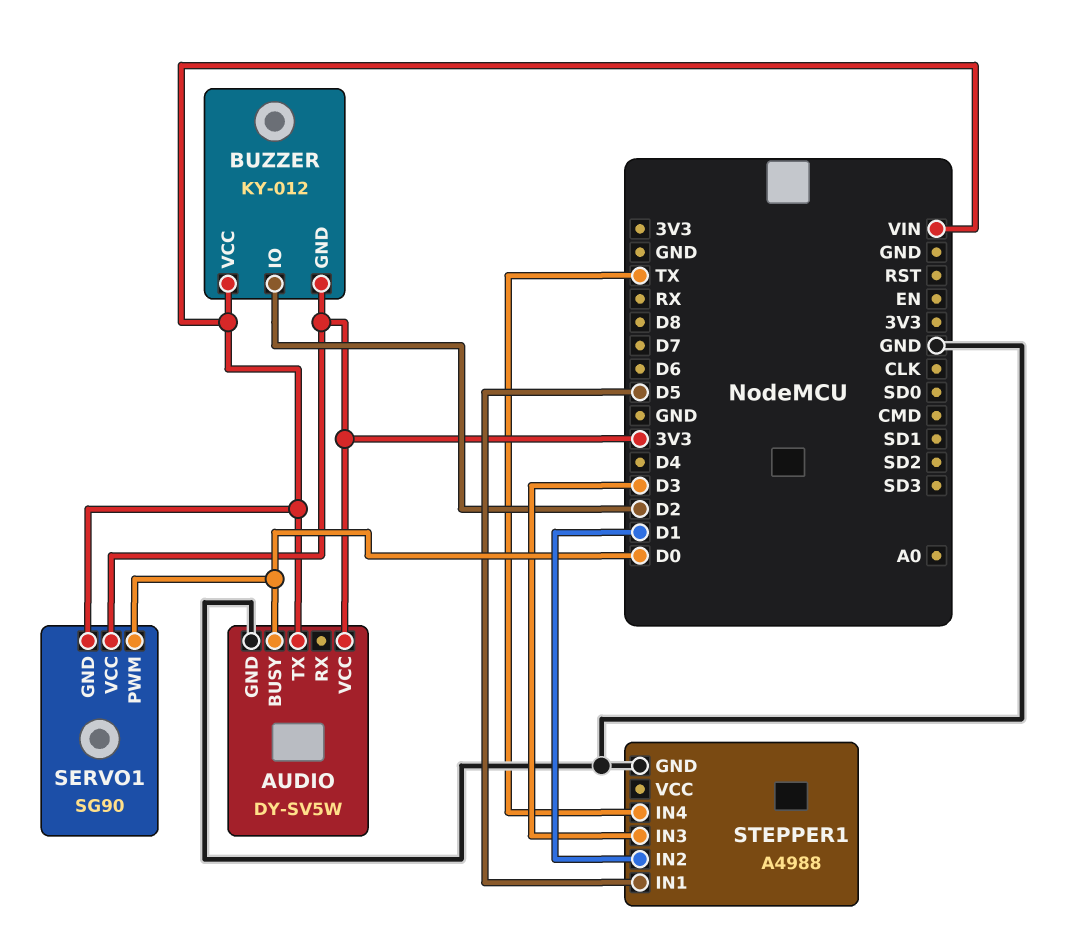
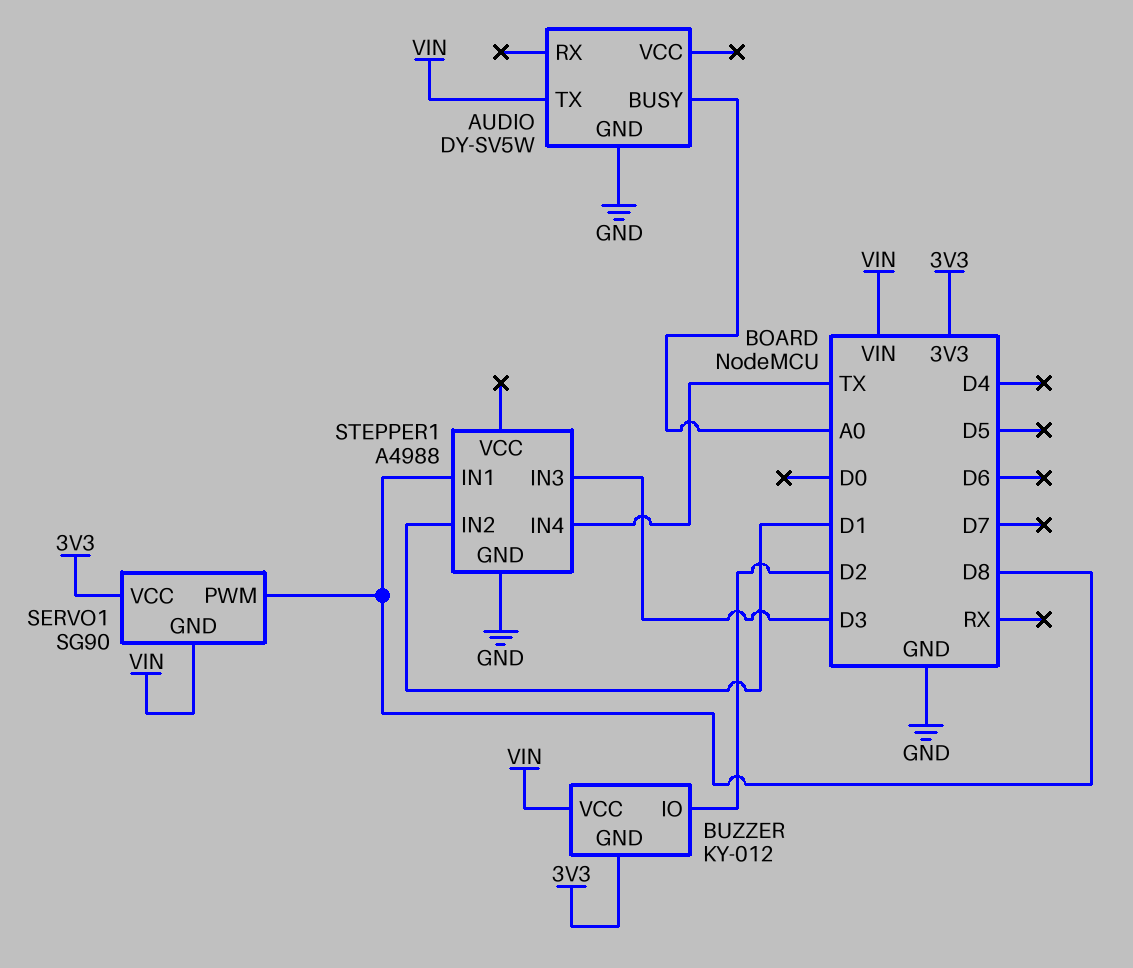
AUDIO pin BUSY: D0 -> A0
AUDIO pin VCC: 3V3 -> none
SERVO1 pin PWM: D0 -> D8
STEPPER1 pin IN1: D5 -> D8

